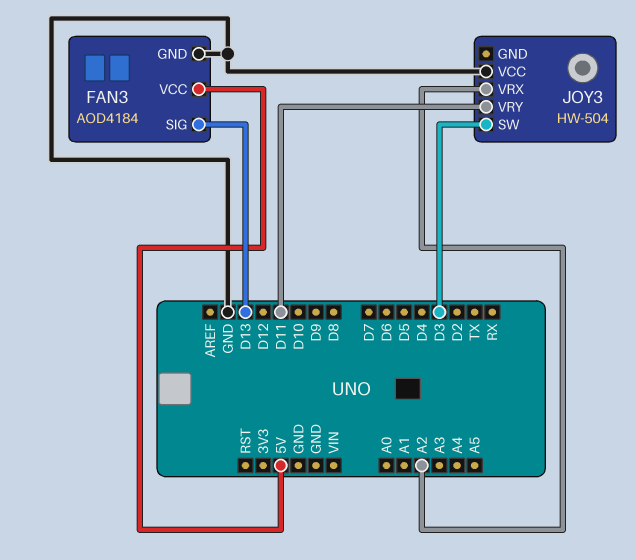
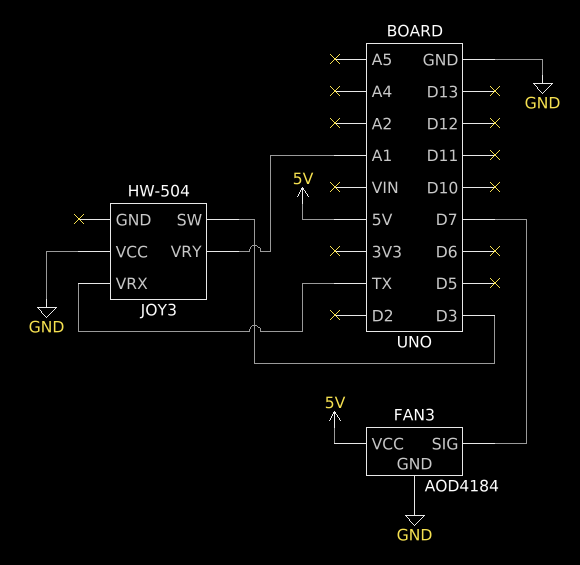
FAN3 pin SIG: D13 -> D7
JOY3 pin VRX: A2 -> TX
JOY3 pin VRY: D11 -> A1

